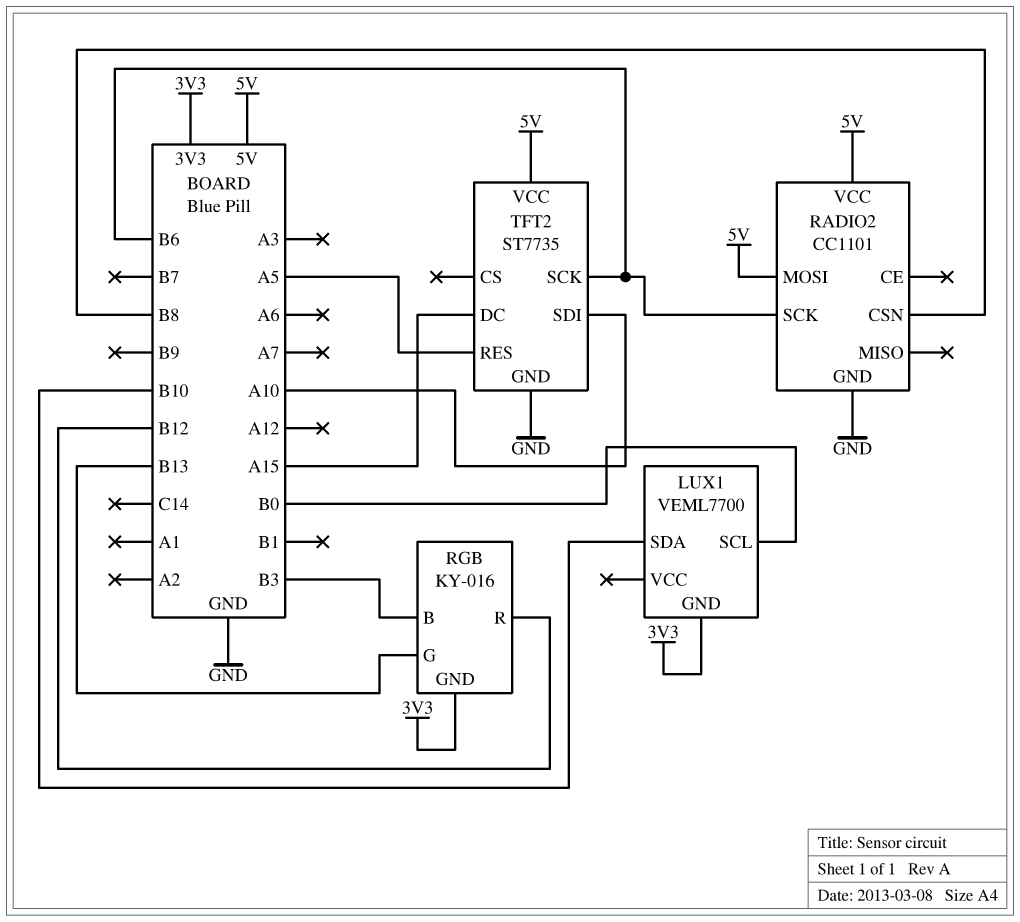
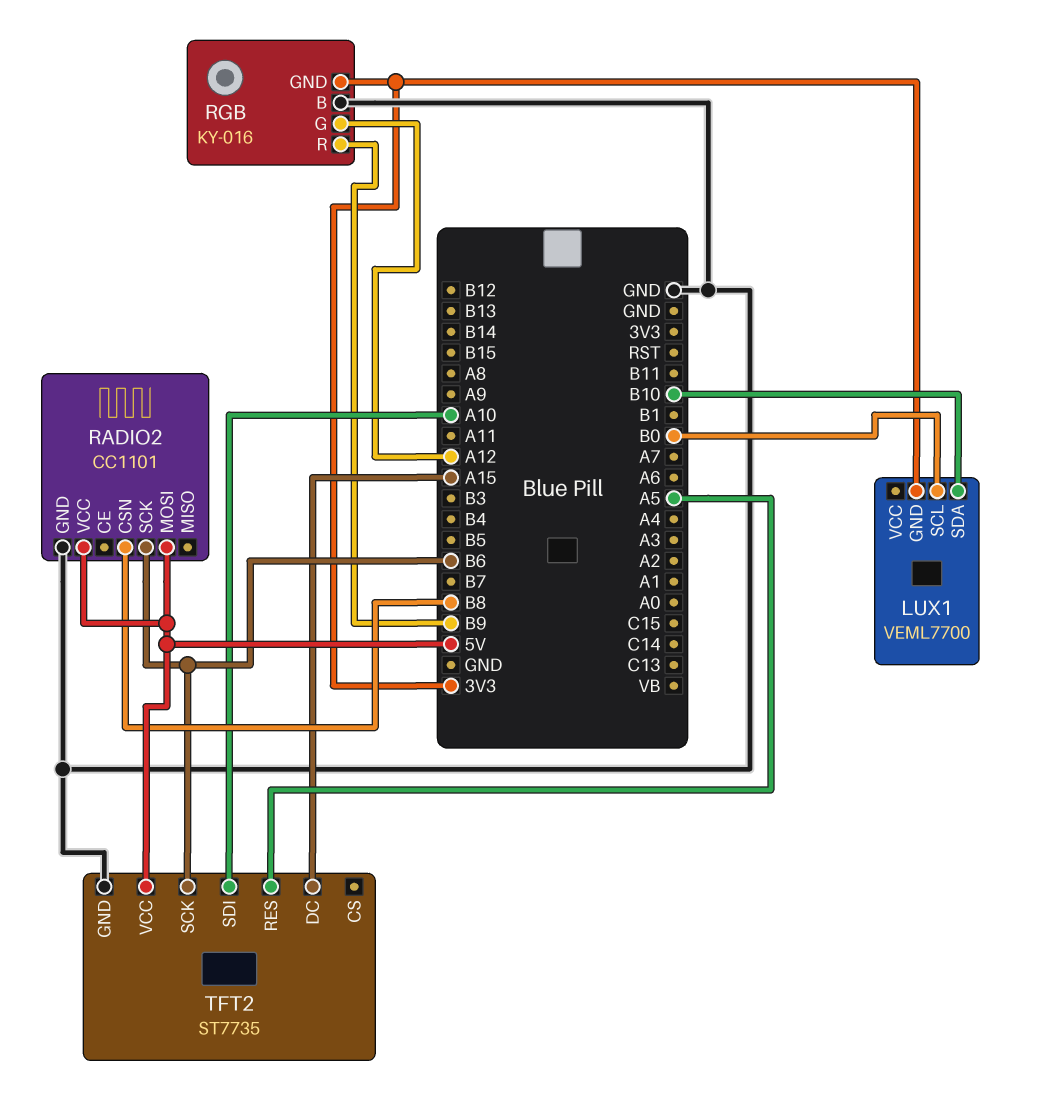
RGB pin B: B3 -> GND
RGB pin G: B13 -> A12
RGB pin R: B12 -> B9

